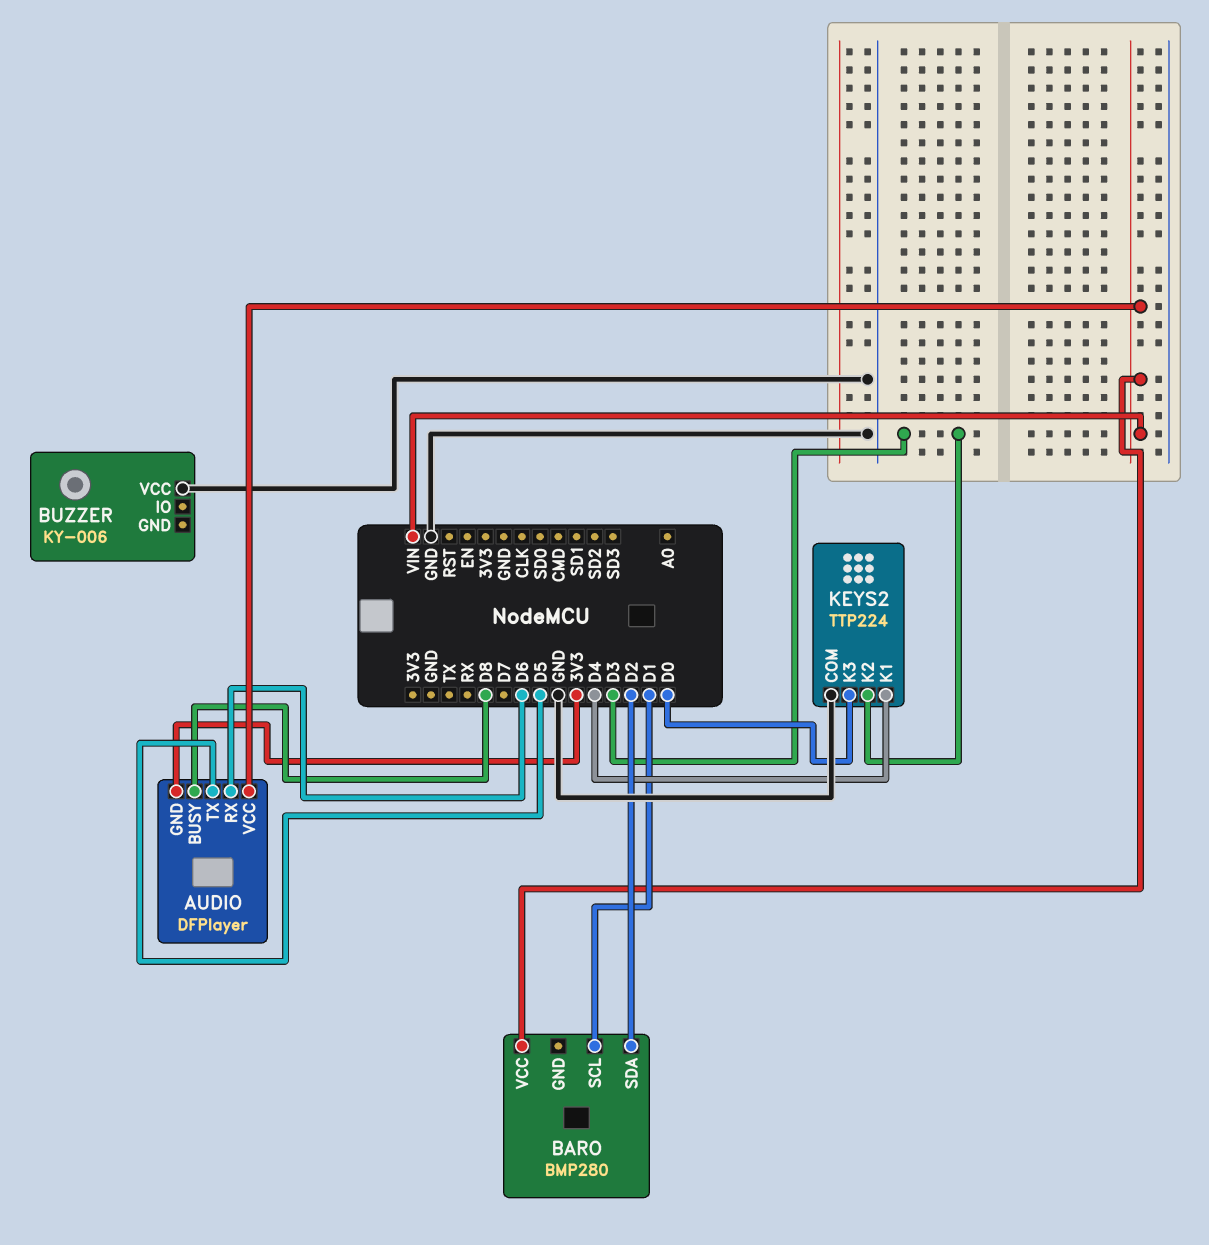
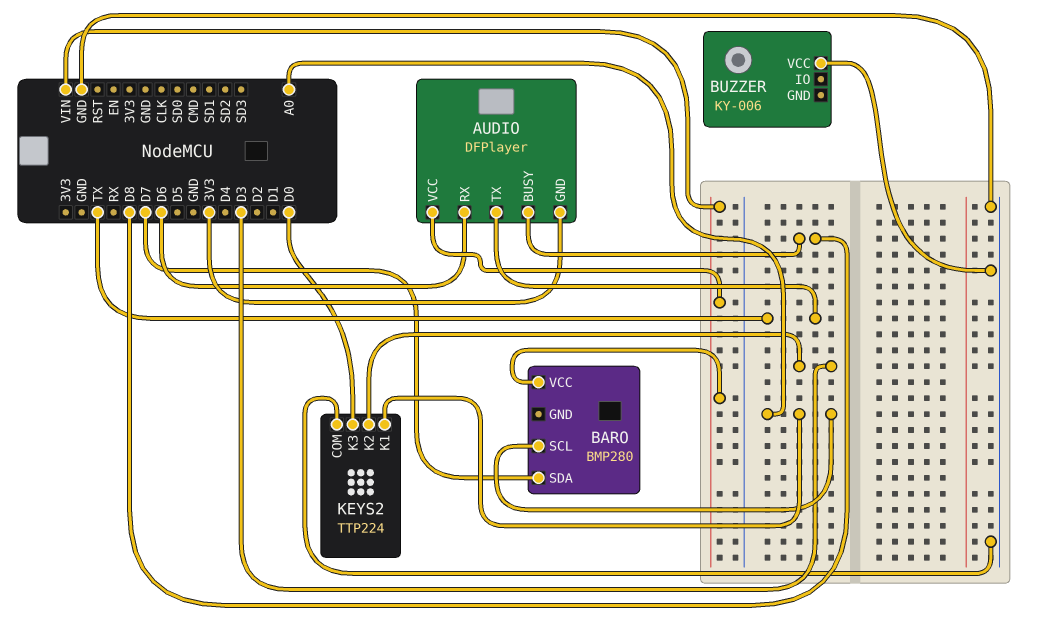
AUDIO pin TX: D5 -> TX
BARO pin SCL: D1 -> A0
BARO pin SDA: D2 -> D7
KEYS2 pin K1: D4 -> A0

